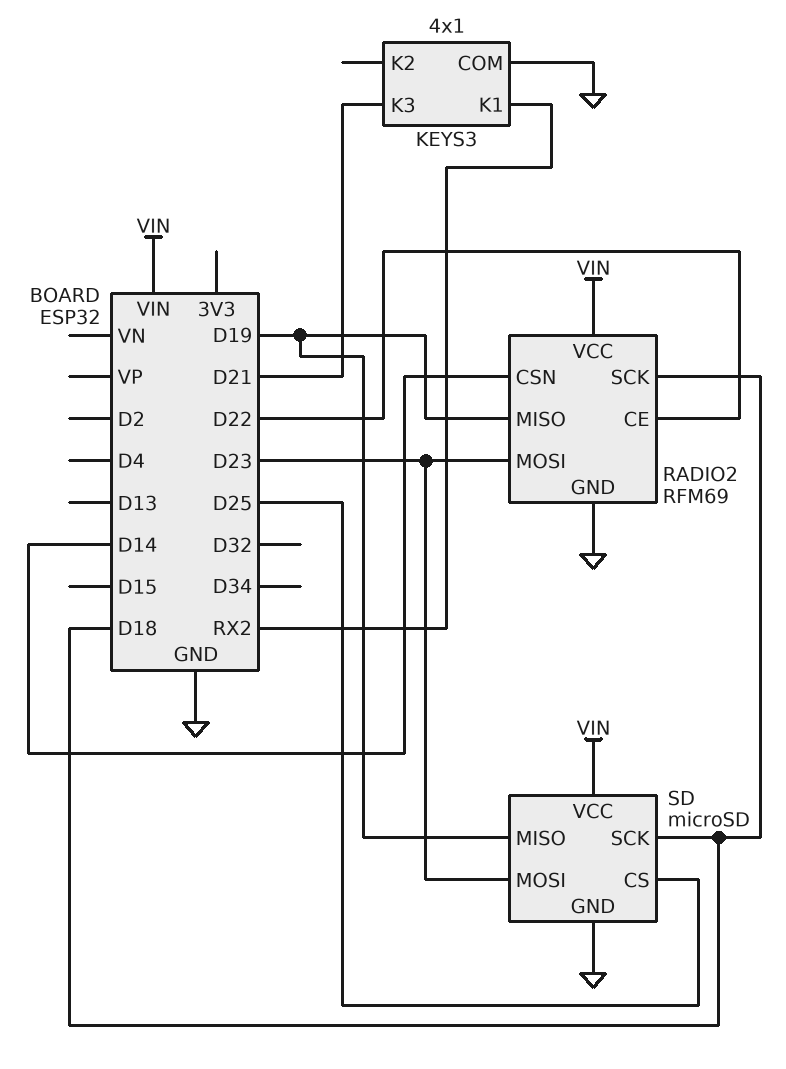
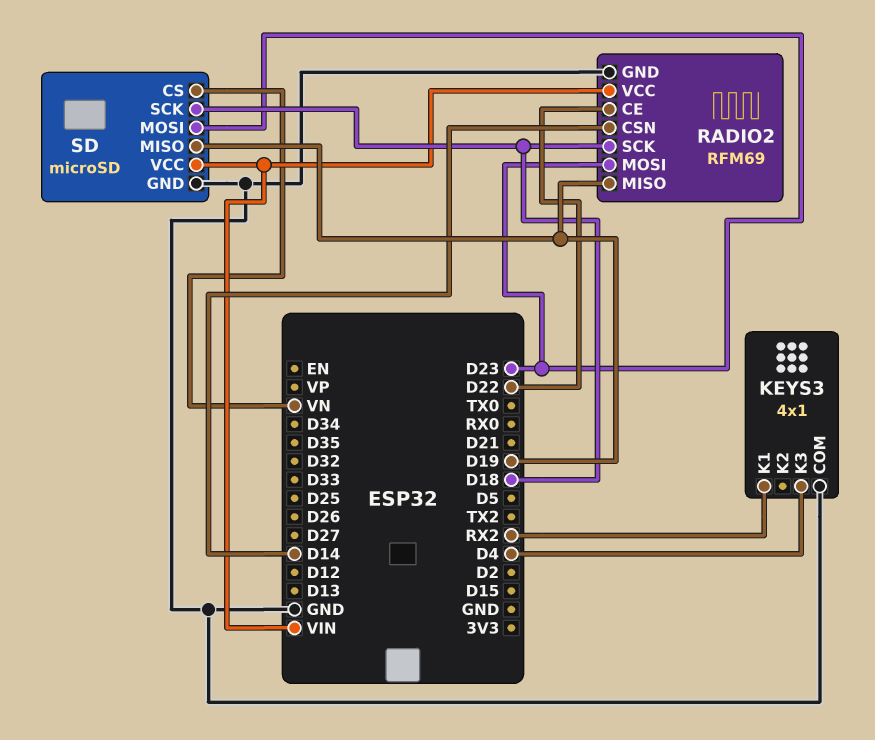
KEYS3 pin K3: D21 -> D4
SD pin CS: D25 -> VN

